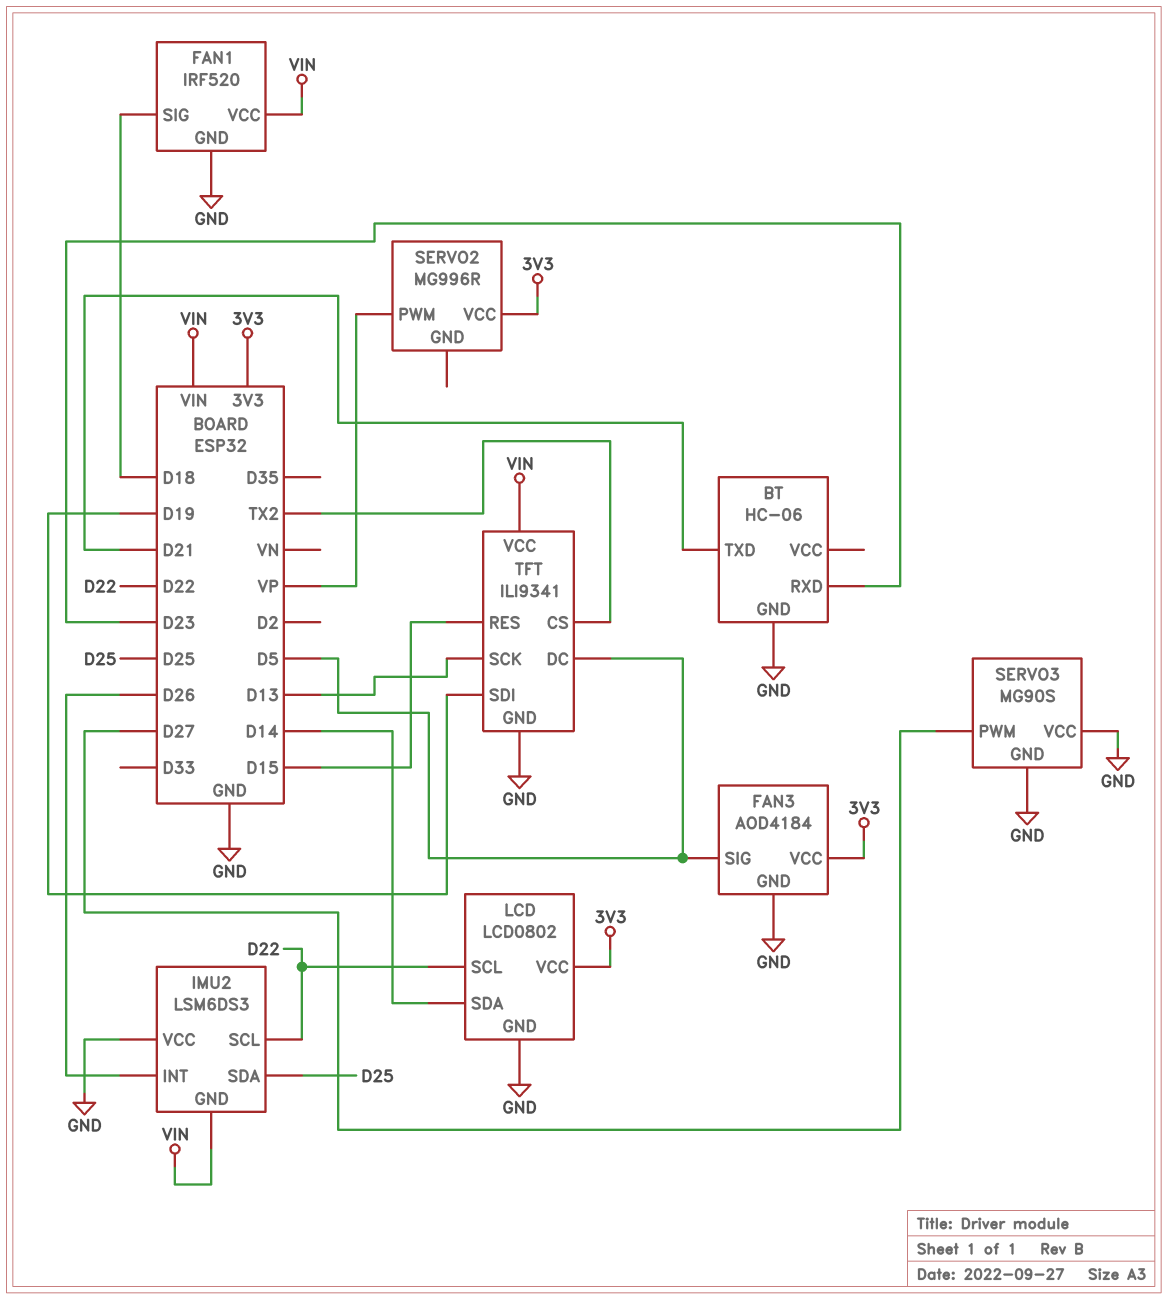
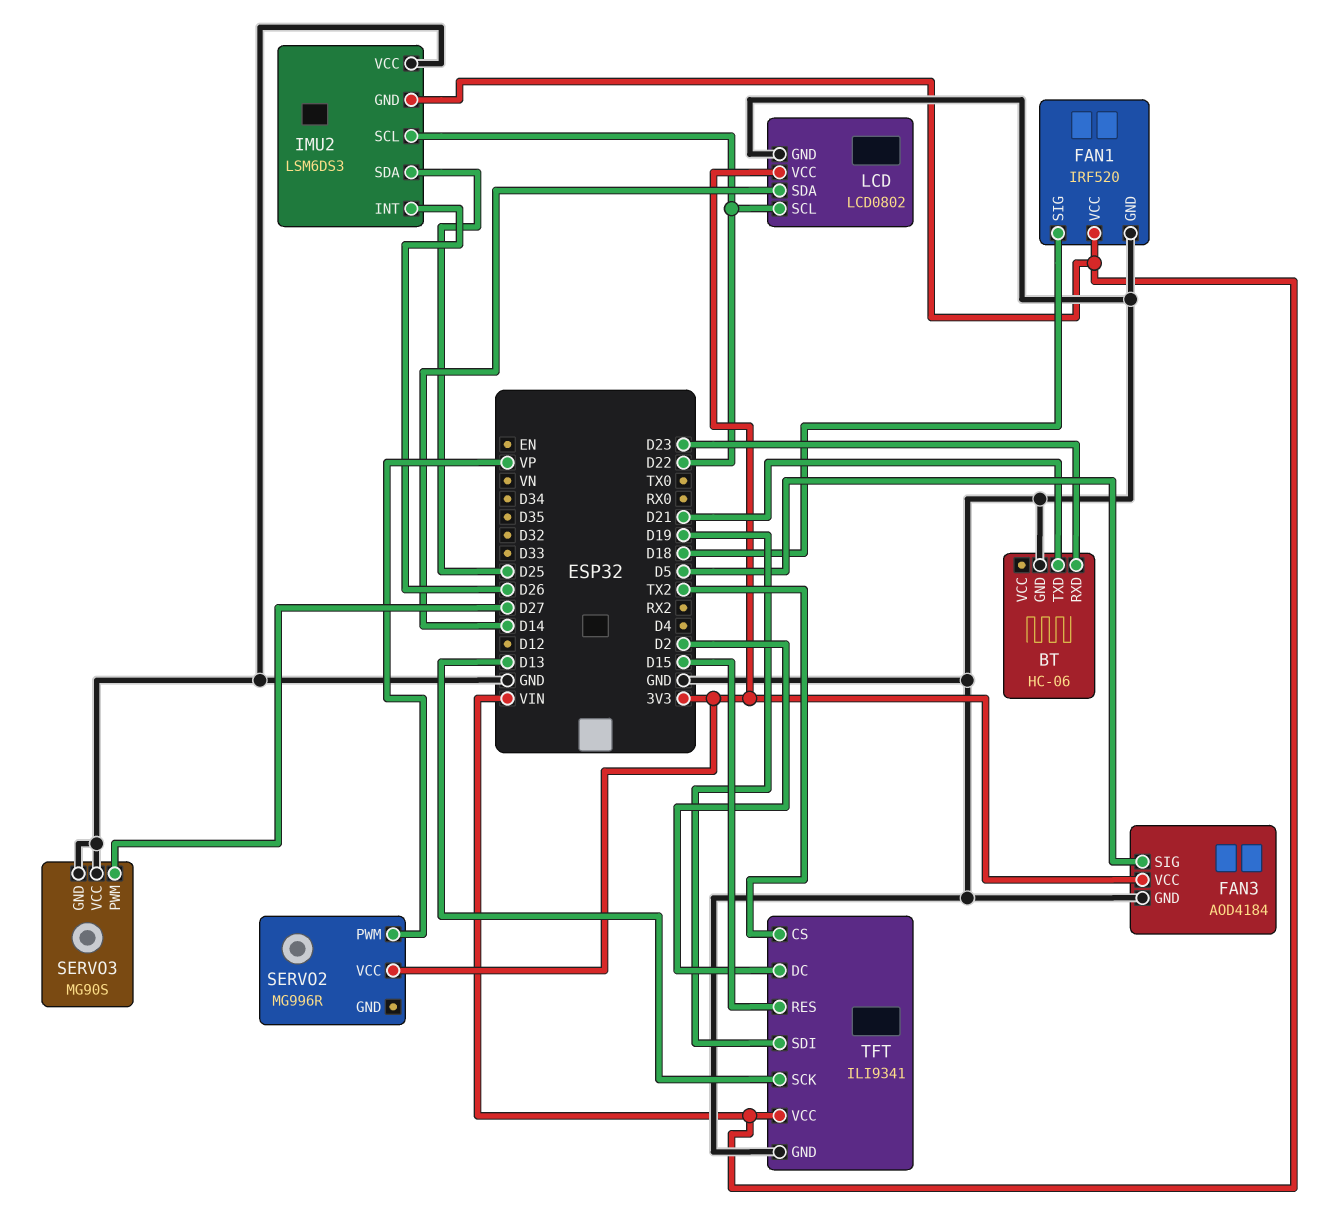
TFT pin DC: D5 -> D2

